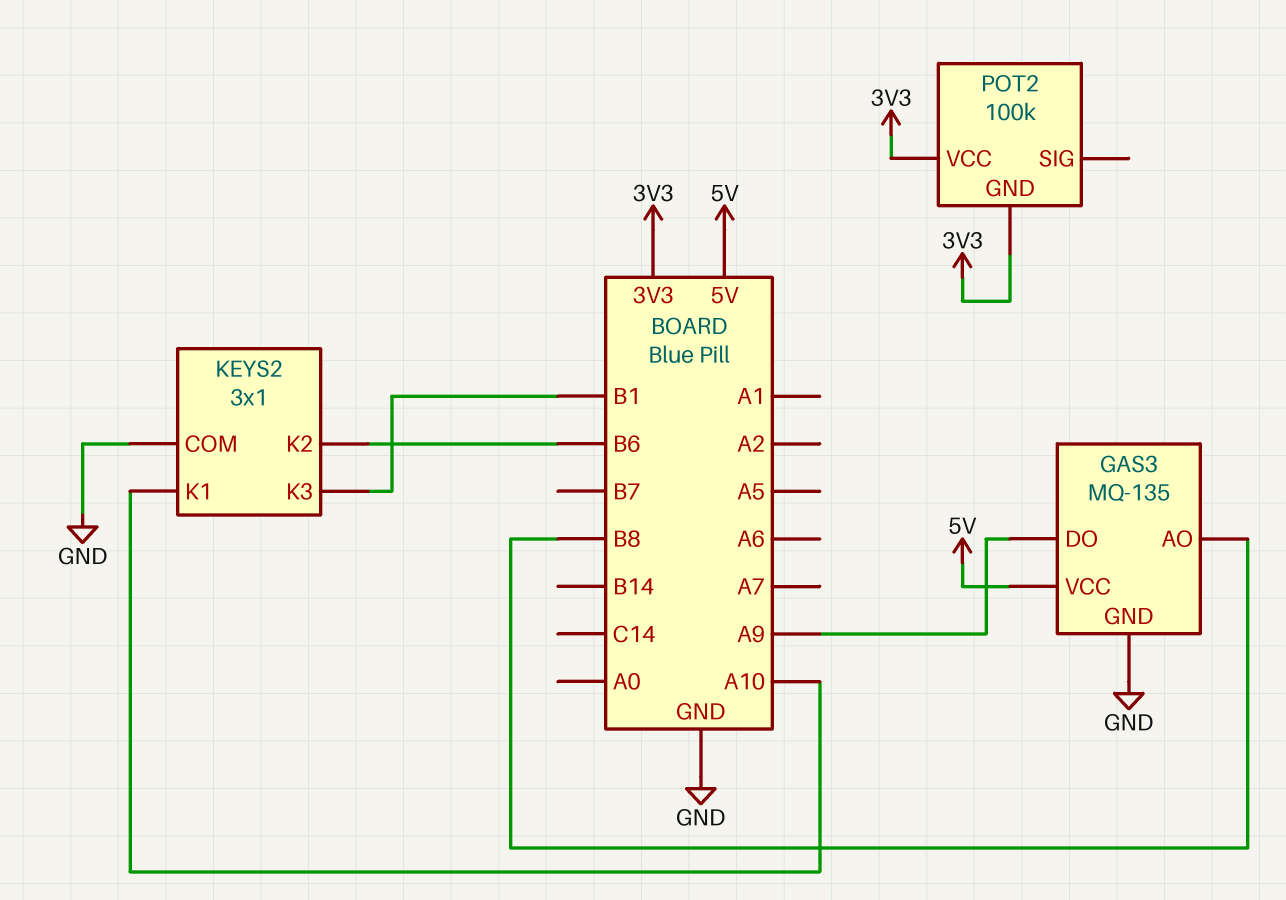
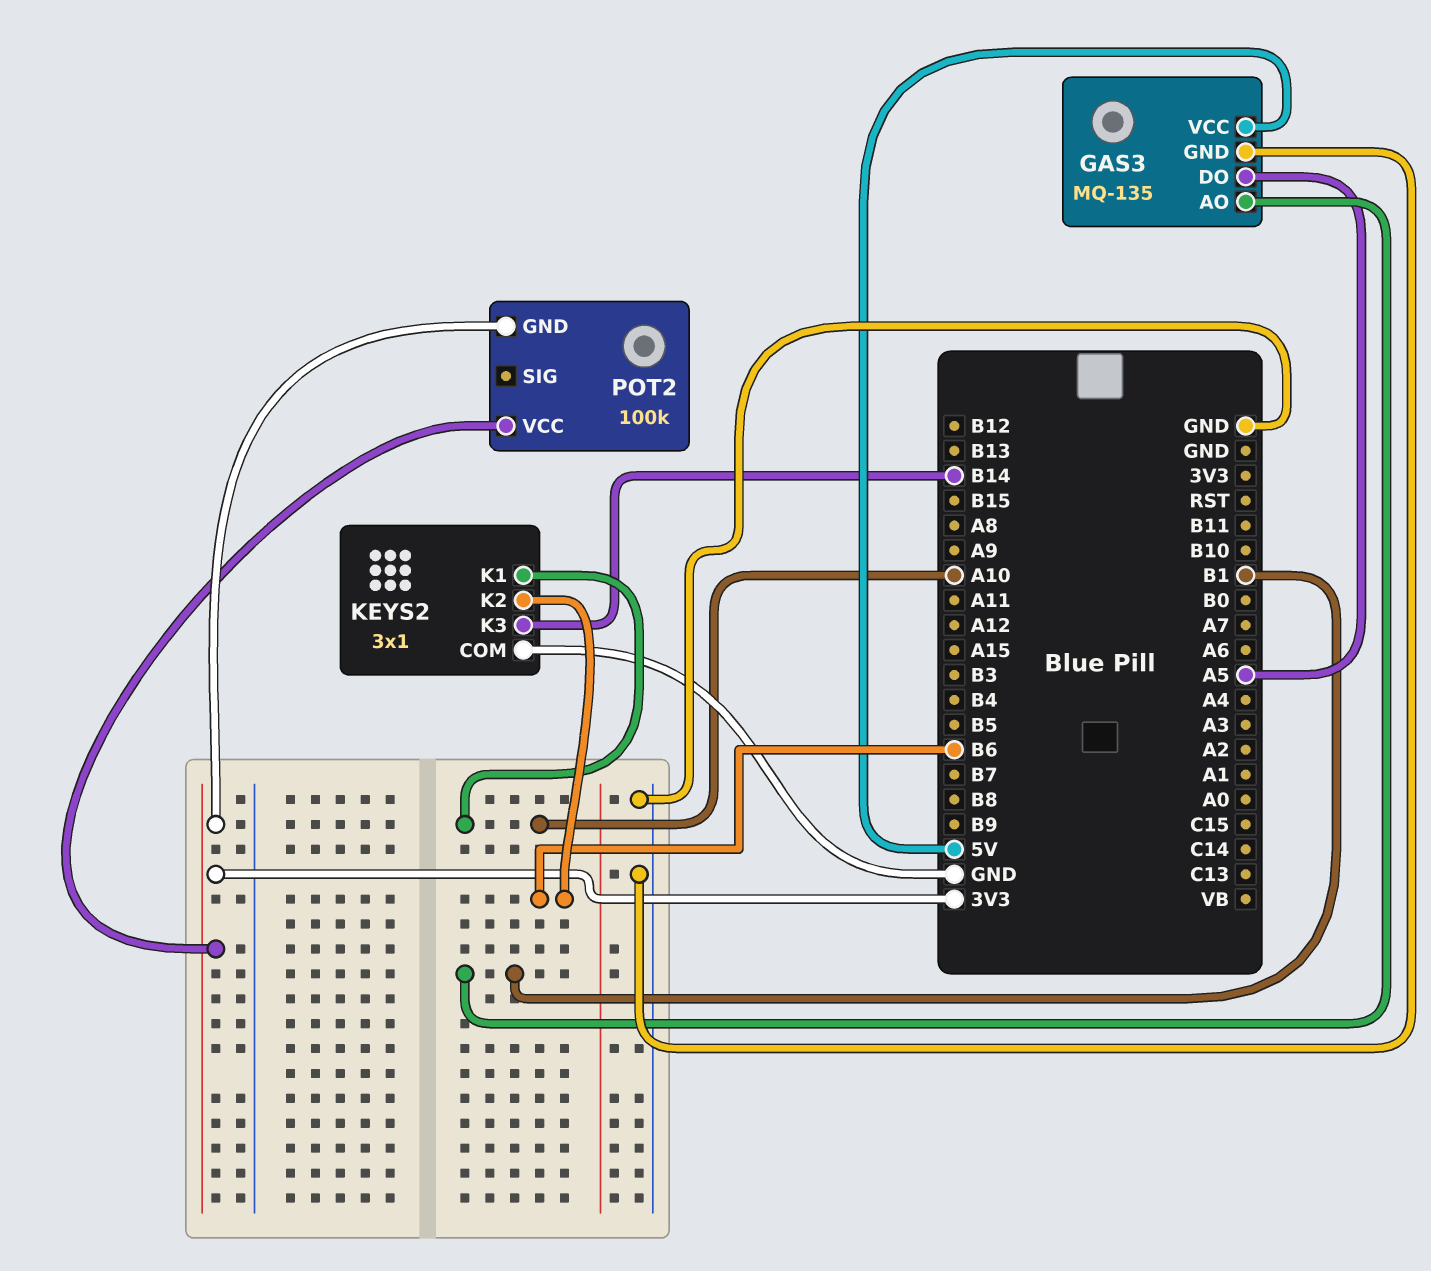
GAS3 pin AO: B8 -> B1
GAS3 pin DO: A9 -> A5
KEYS2 pin K3: B1 -> B14

